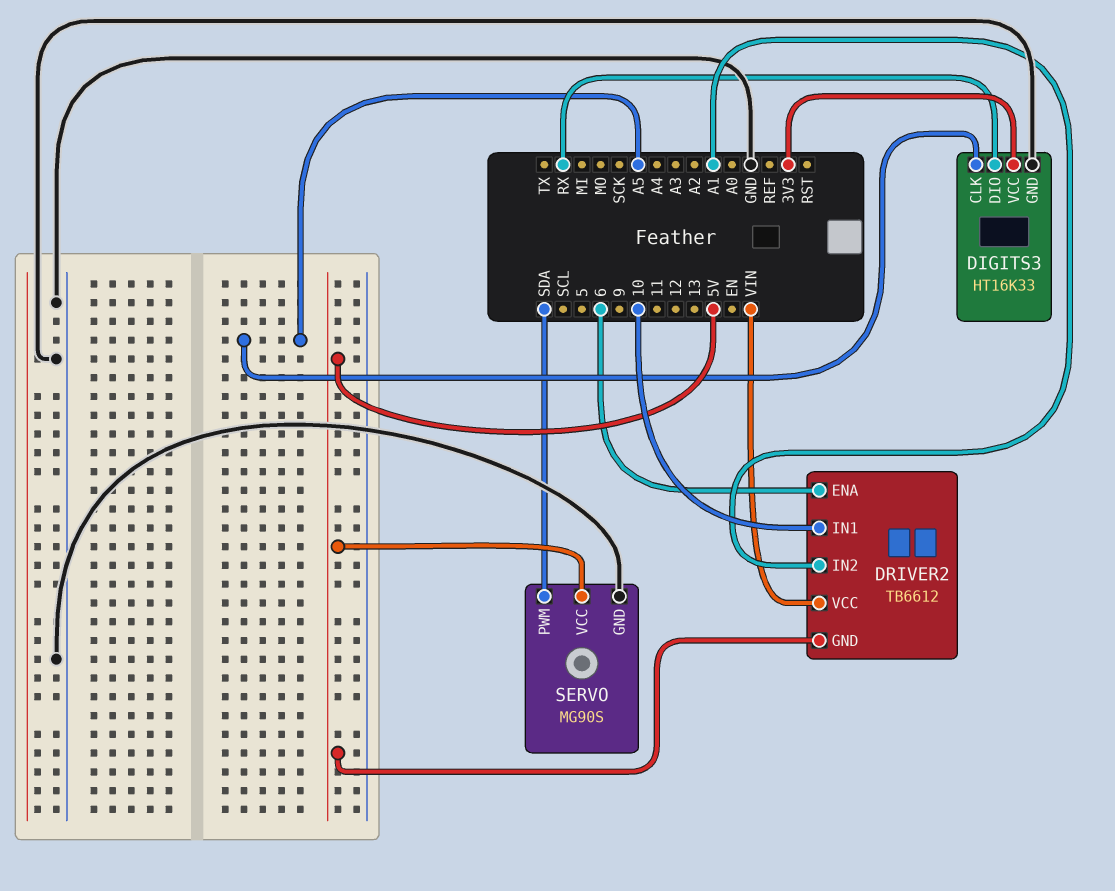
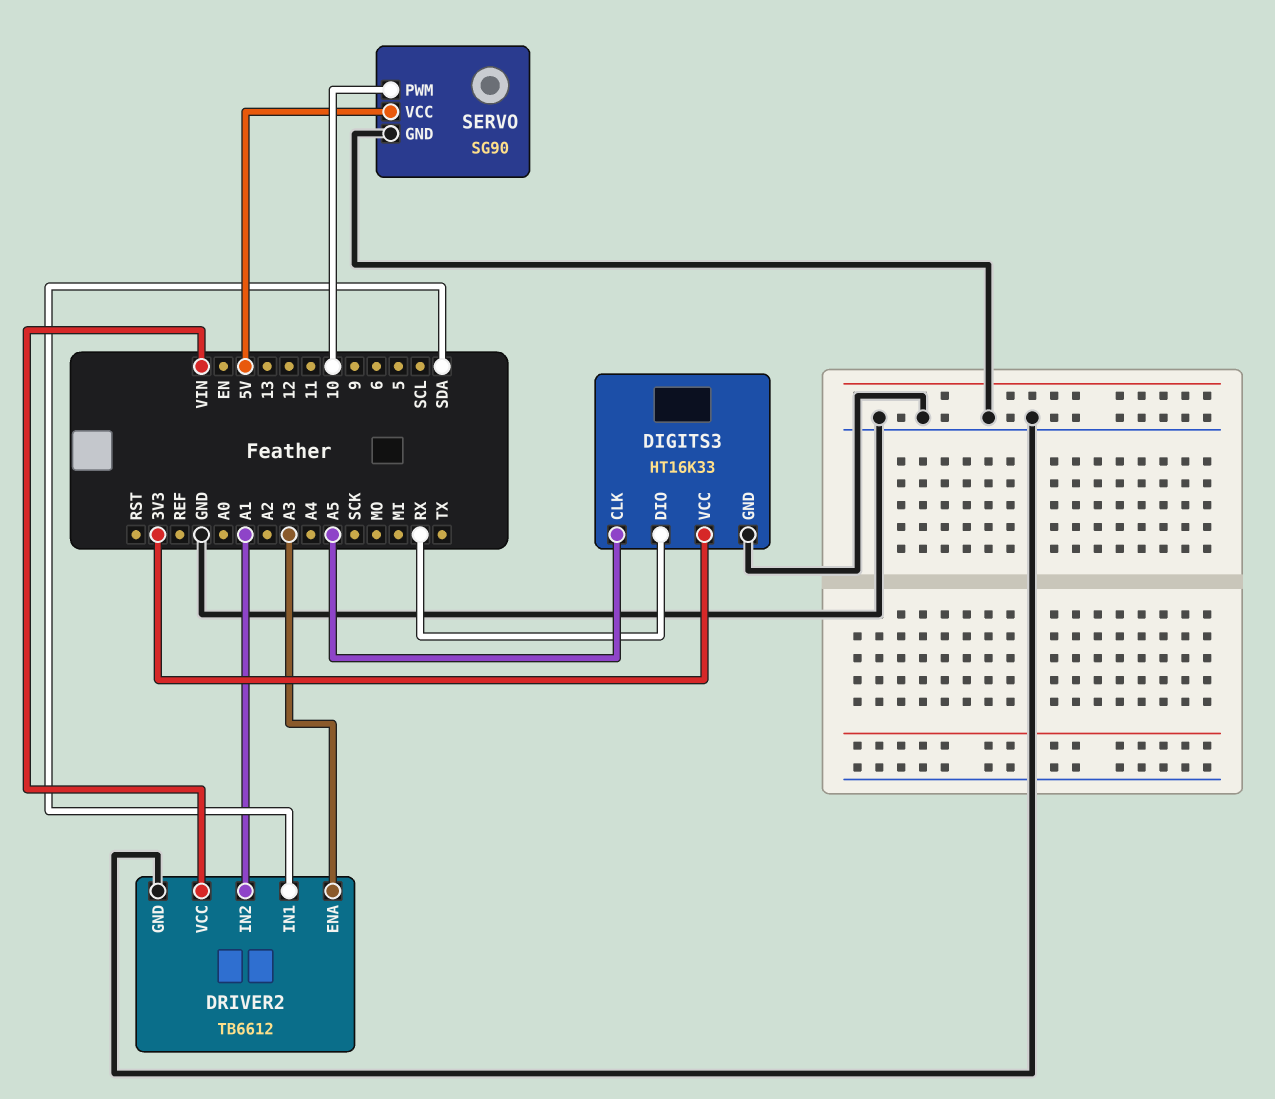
DRIVER2 pin ENA: 6 -> A3
DRIVER2 pin GND: 5V -> GND
DRIVER2 pin IN1: 10 -> SDA
SERVO: MG90S -> SG90
SERVO pin PWM: SDA -> 10

